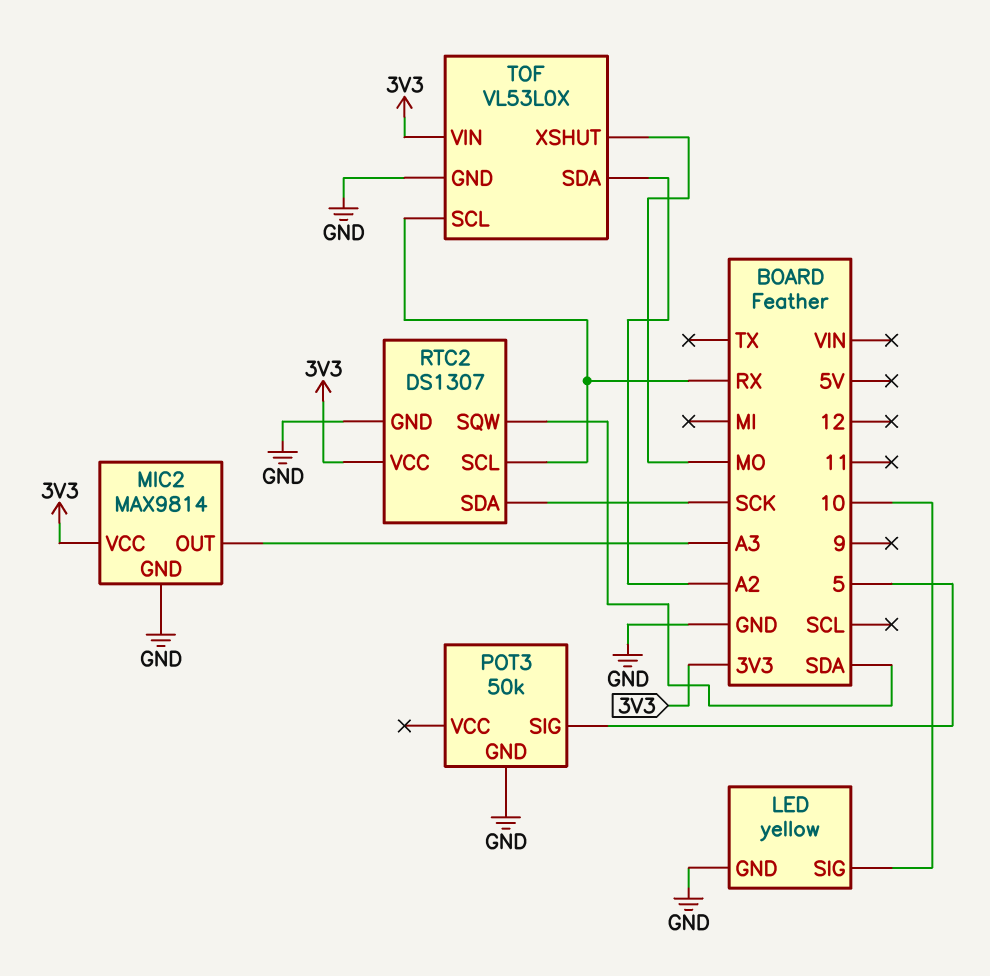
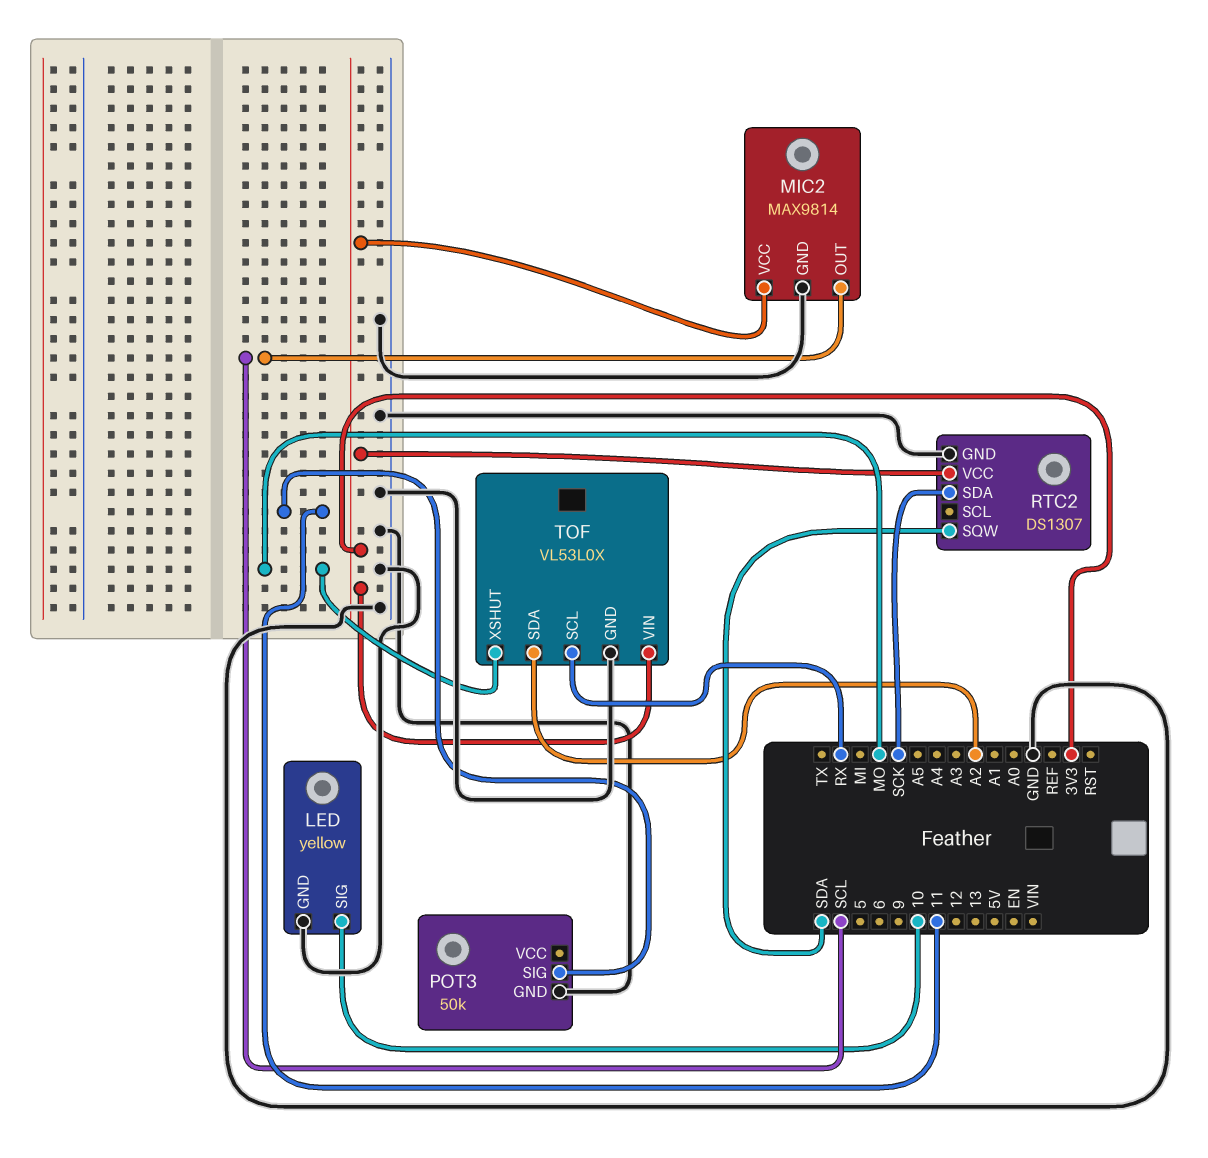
MIC2 pin OUT: A3 -> SCL
POT3 pin SIG: 5 -> 11
RTC2 pin SCL: RX -> none

